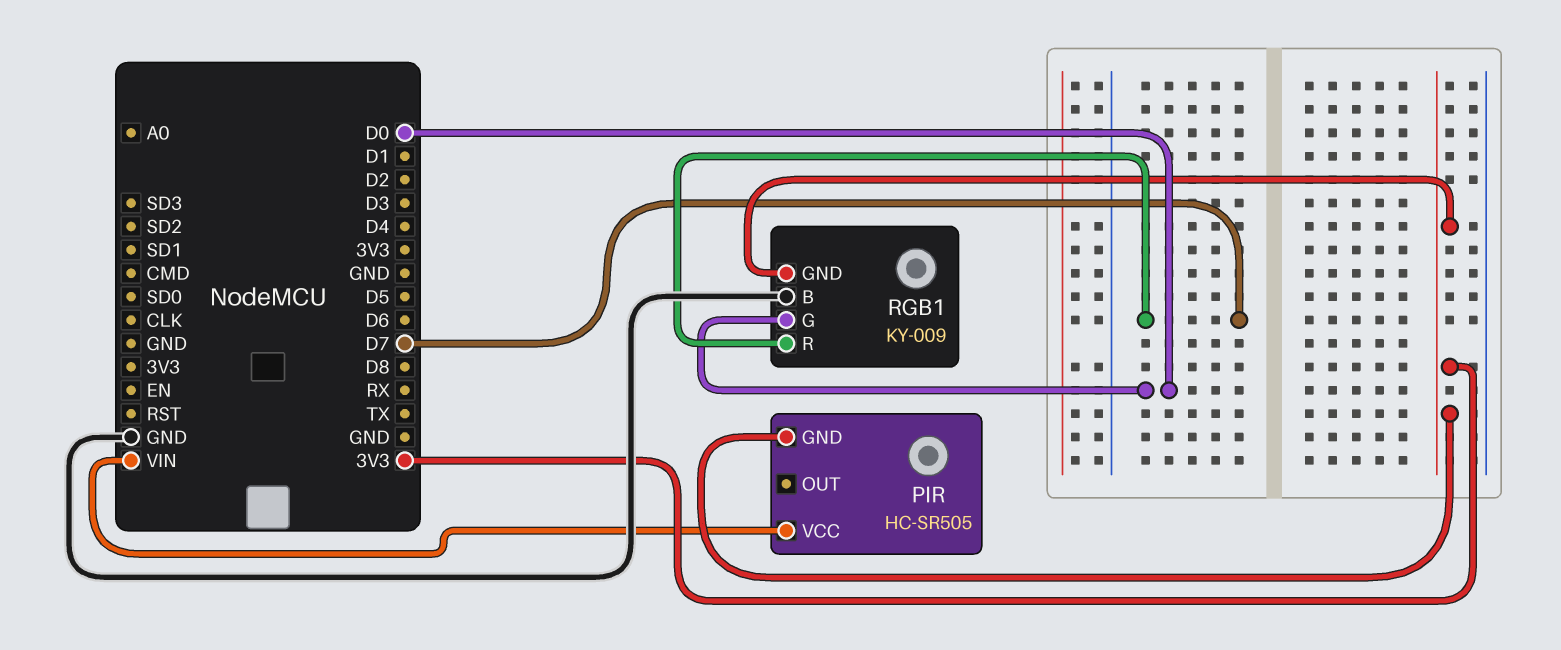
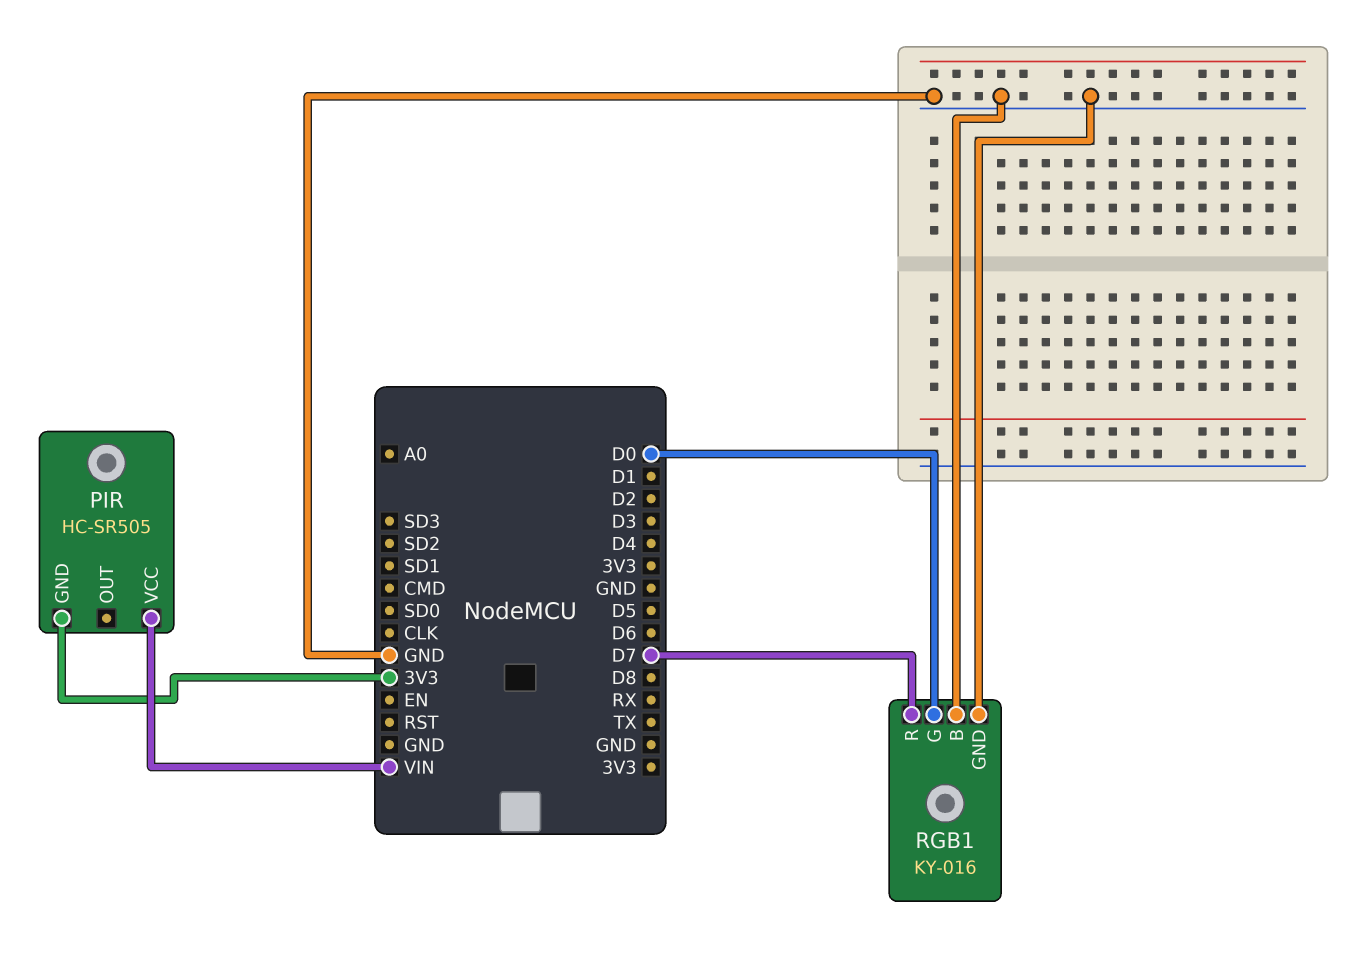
RGB1: KY-009 -> KY-016
RGB1 pin GND: 3V3 -> GND

